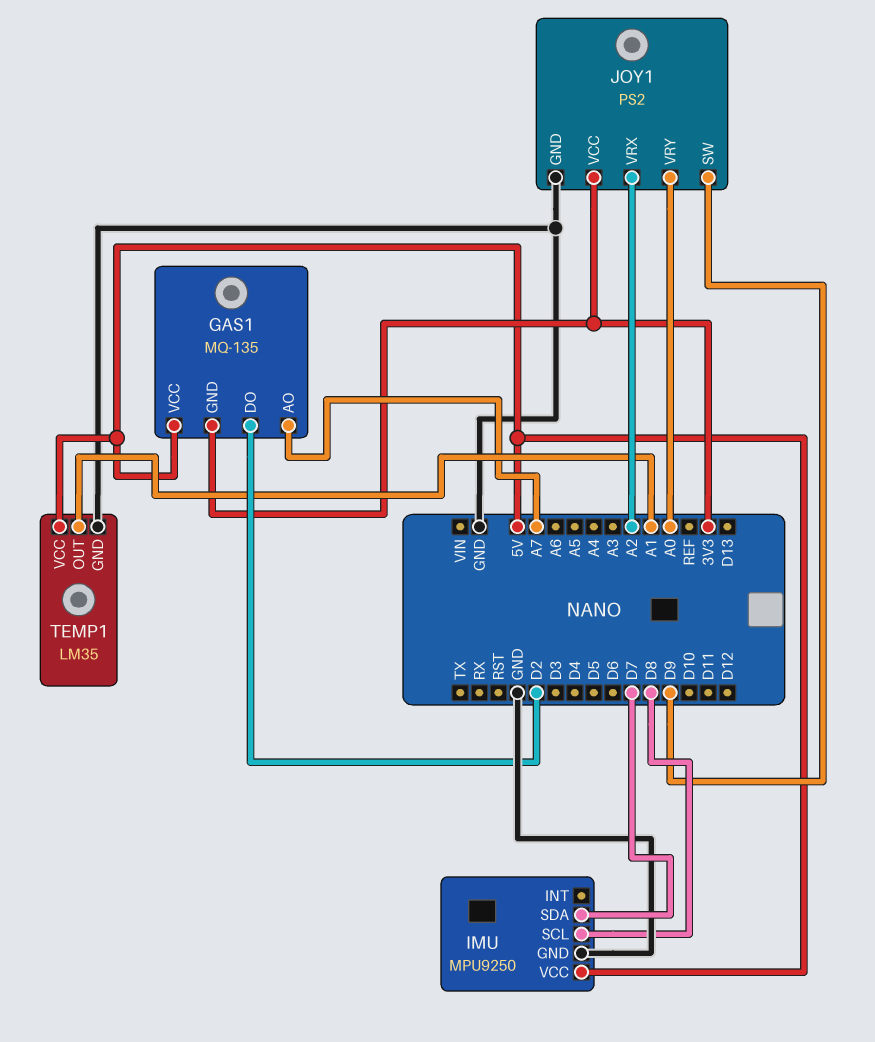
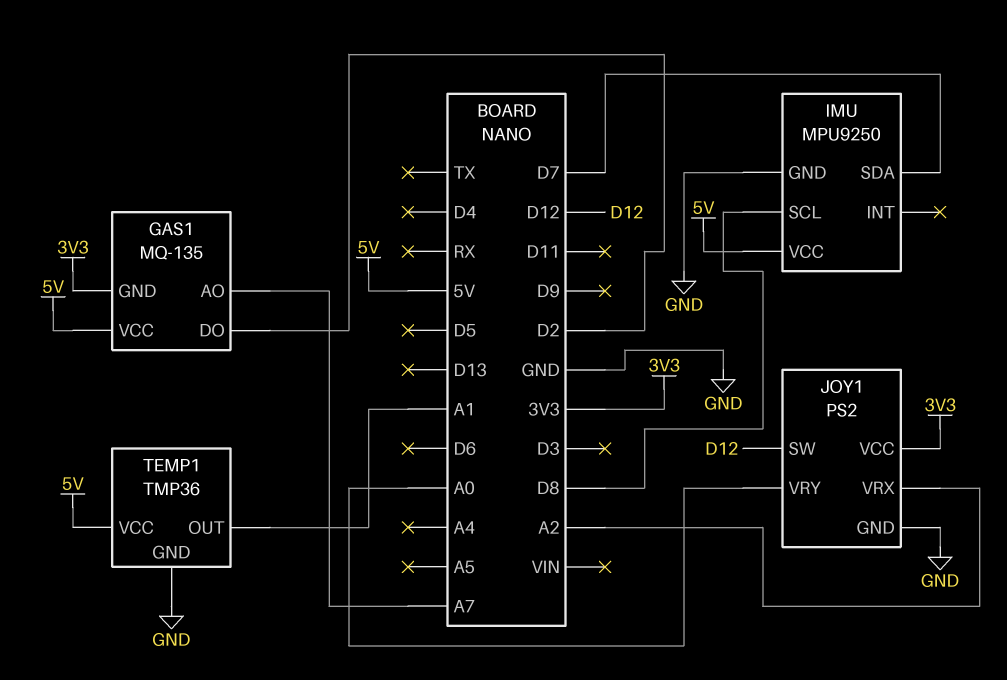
JOY1 pin SW: D9 -> D12
TEMP1: LM35 -> TMP36

